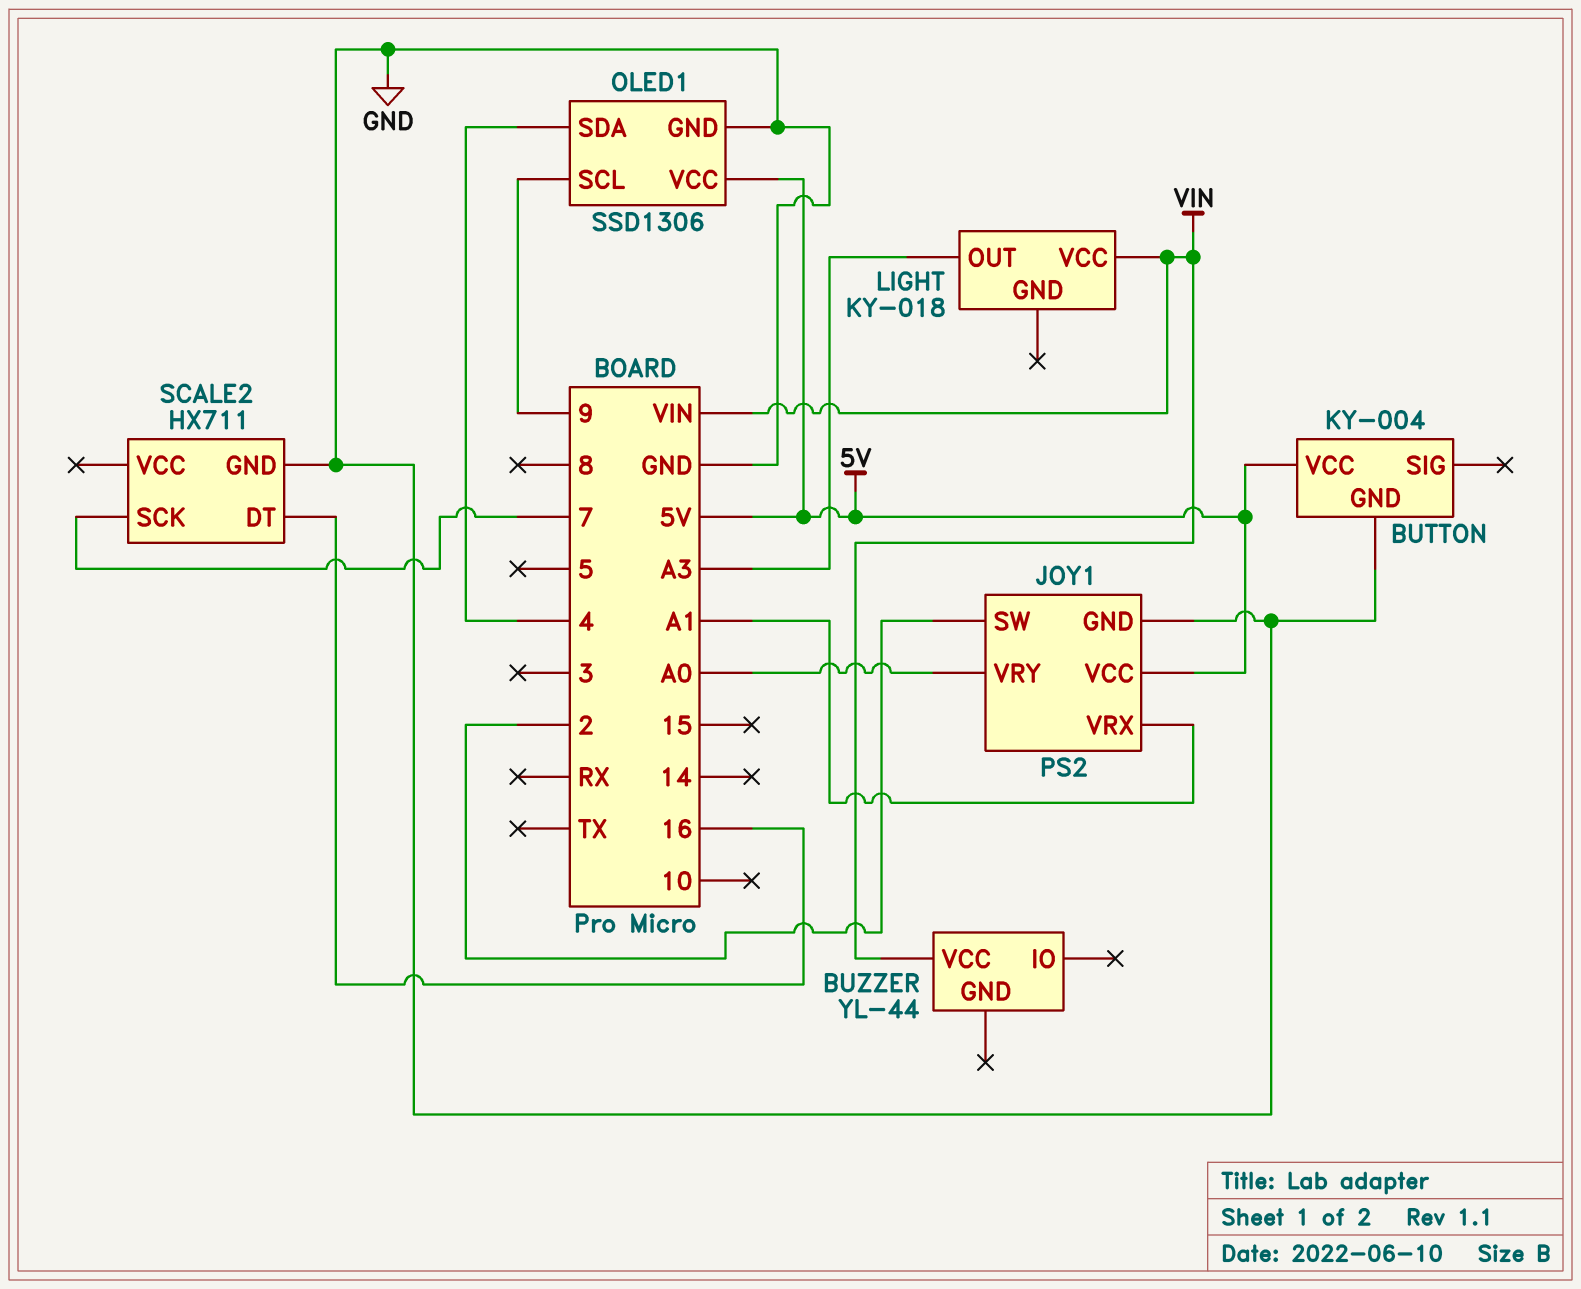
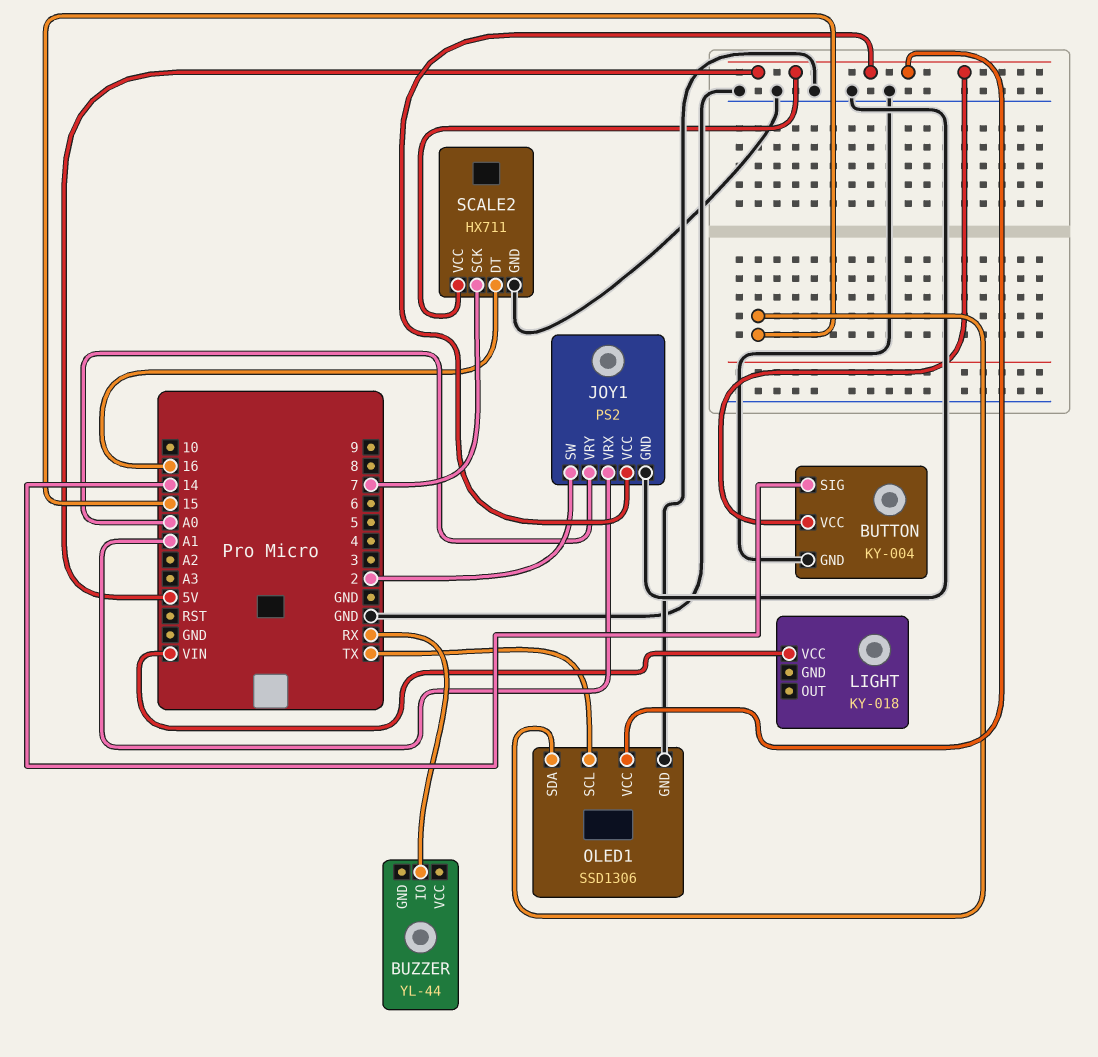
BUTTON pin SIG: none -> 14
BUZZER pin IO: none -> RX
BUZZER pin VCC: VIN -> none
LIGHT pin OUT: A3 -> none
OLED1 pin SCL: 9 -> TX
OLED1 pin SDA: 4 -> 15
SCALE2 pin VCC: none -> 5V

